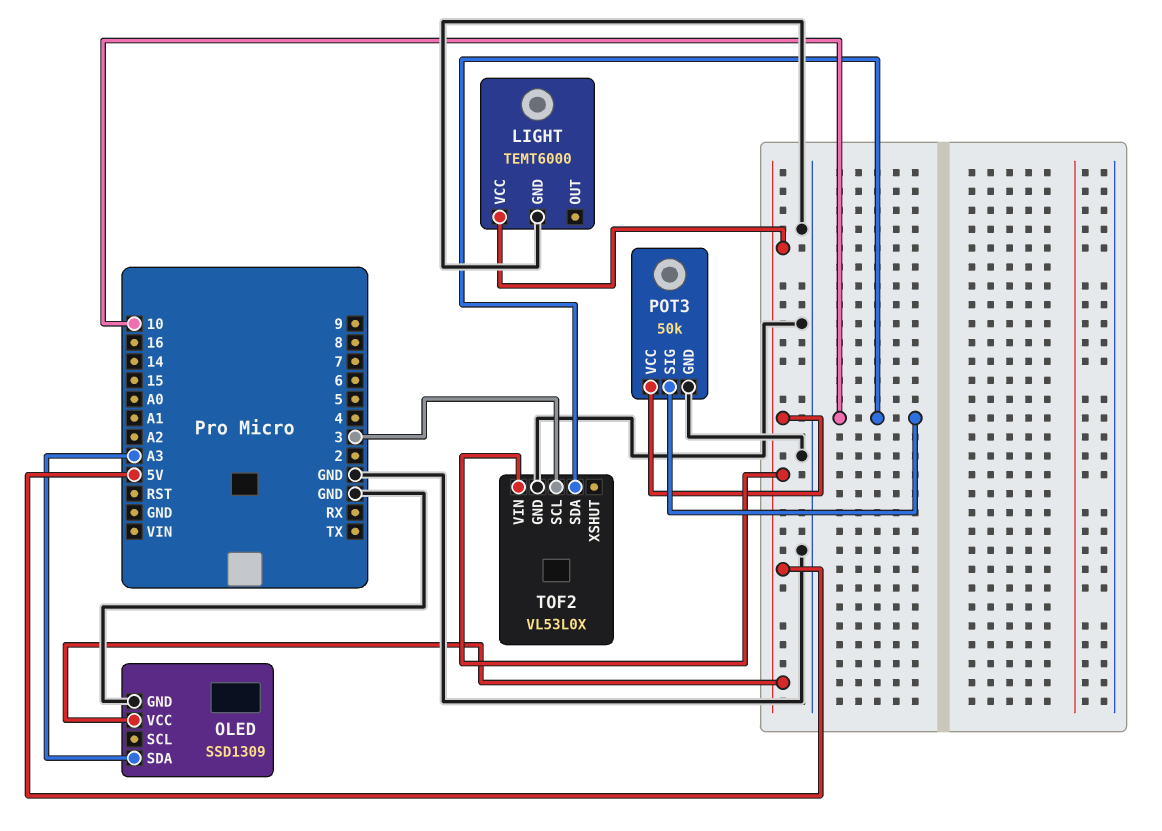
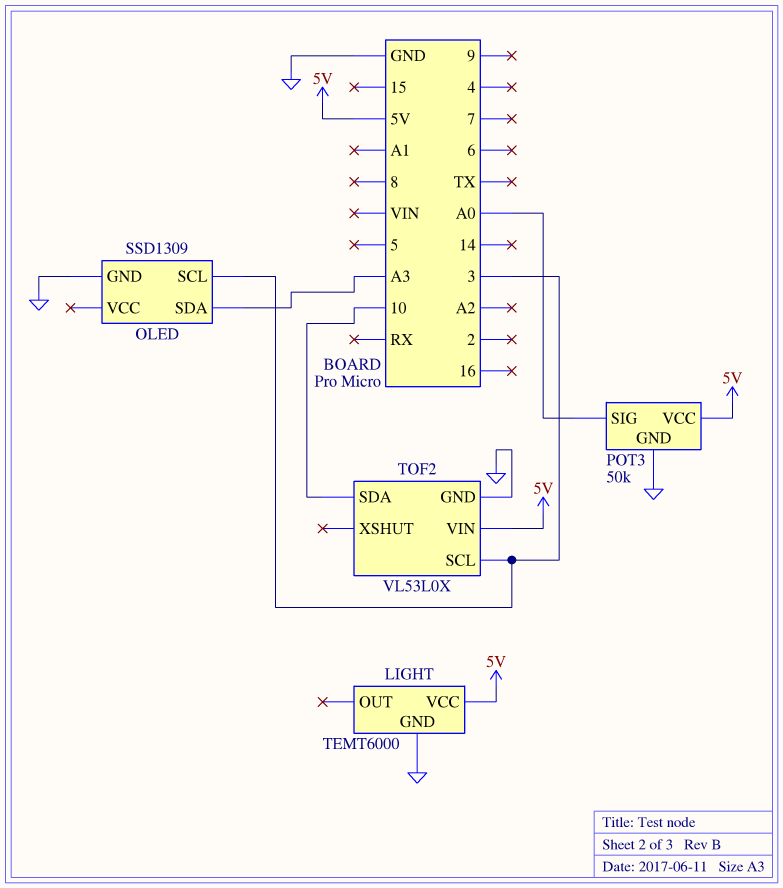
OLED pin SCL: none -> 3
OLED pin VCC: 5V -> none
POT3 pin SIG: 10 -> A0

